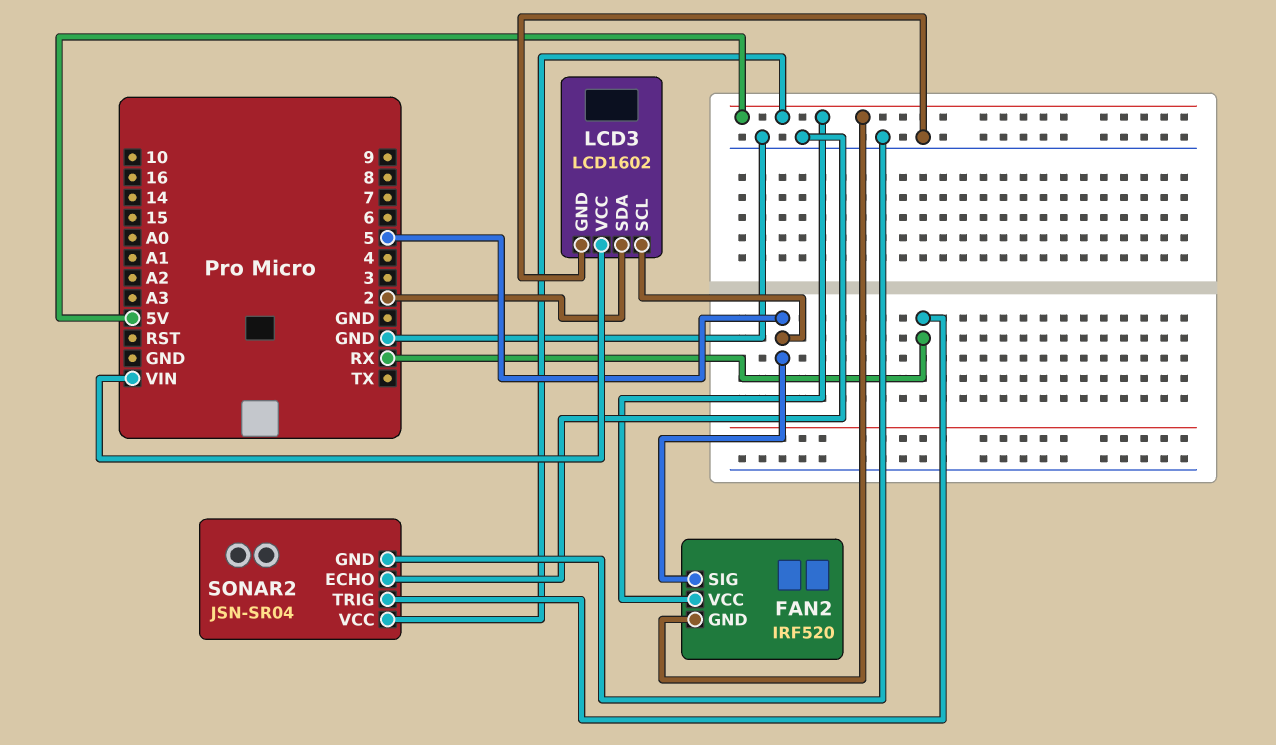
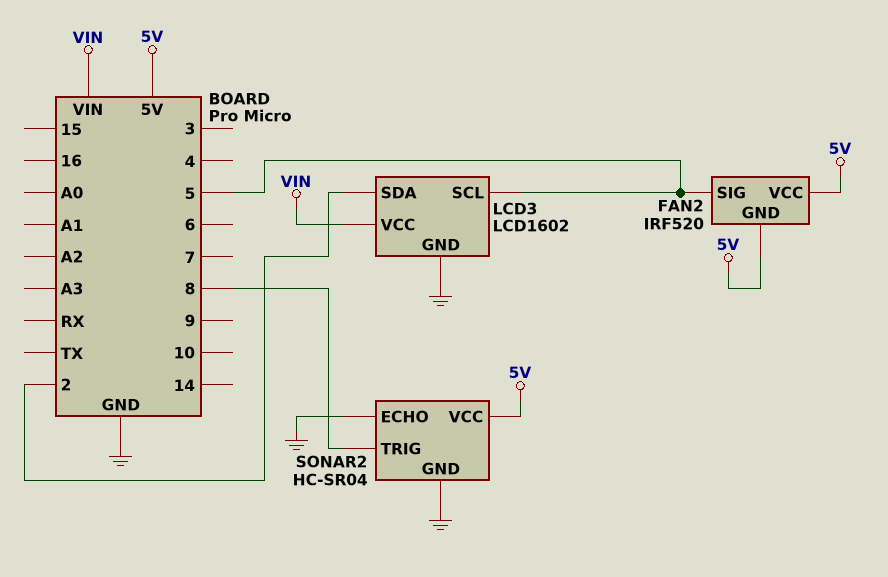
SONAR2: JSN-SR04 -> HC-SR04
SONAR2 pin TRIG: RX -> 8

